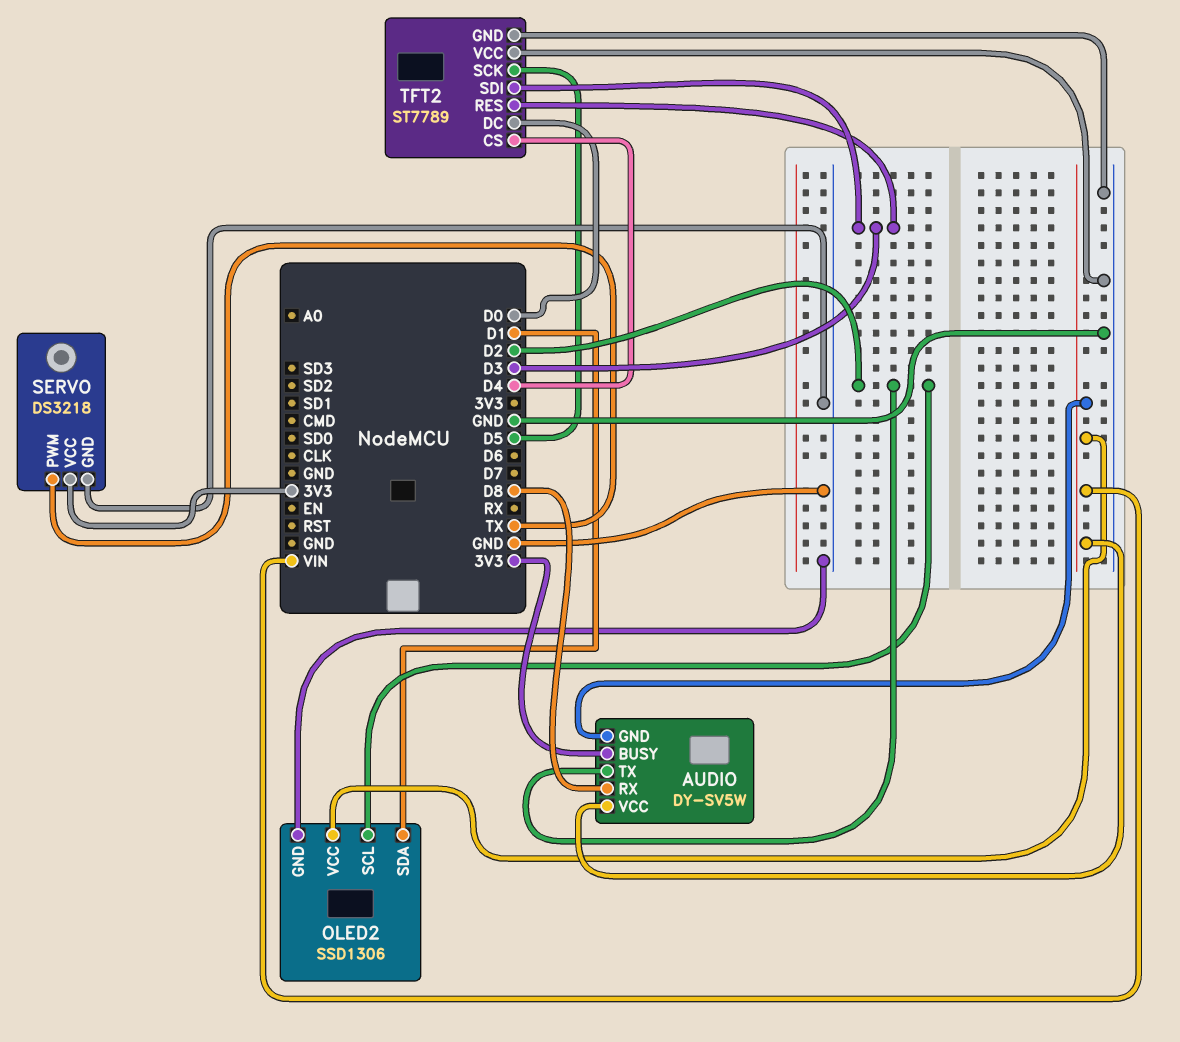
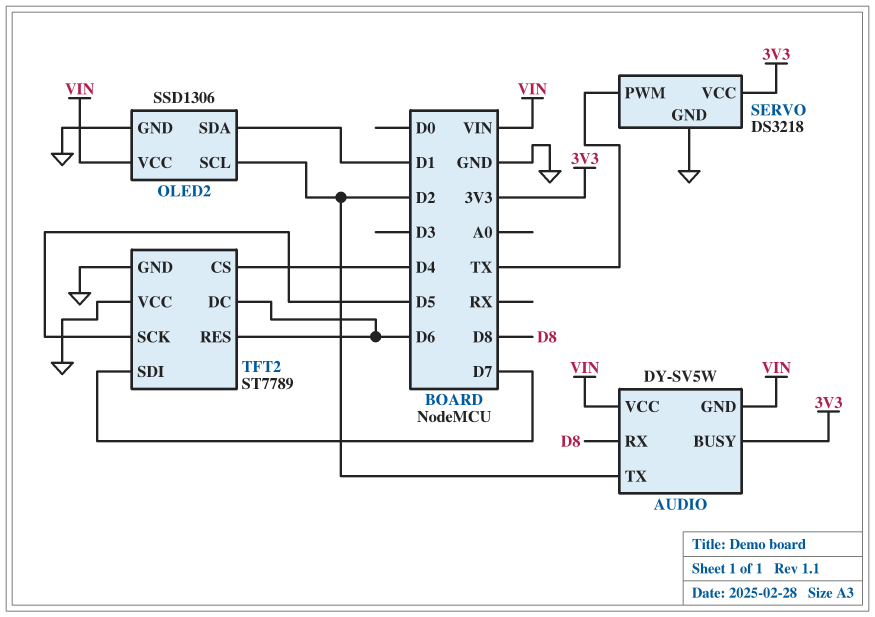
TFT2 pin DC: D0 -> D6
TFT2 pin RES: D3 -> D6
TFT2 pin SDI: D3 -> D7

